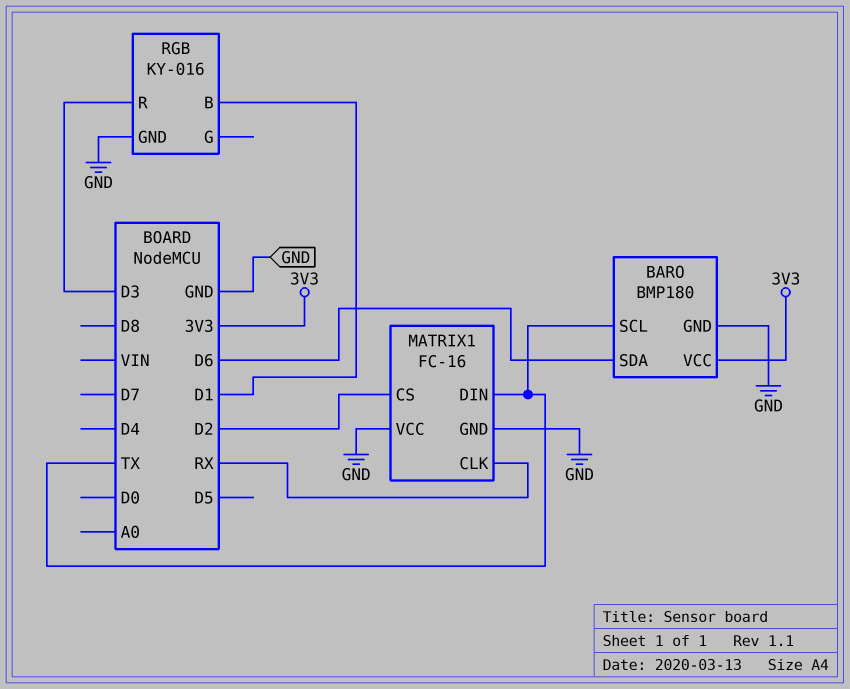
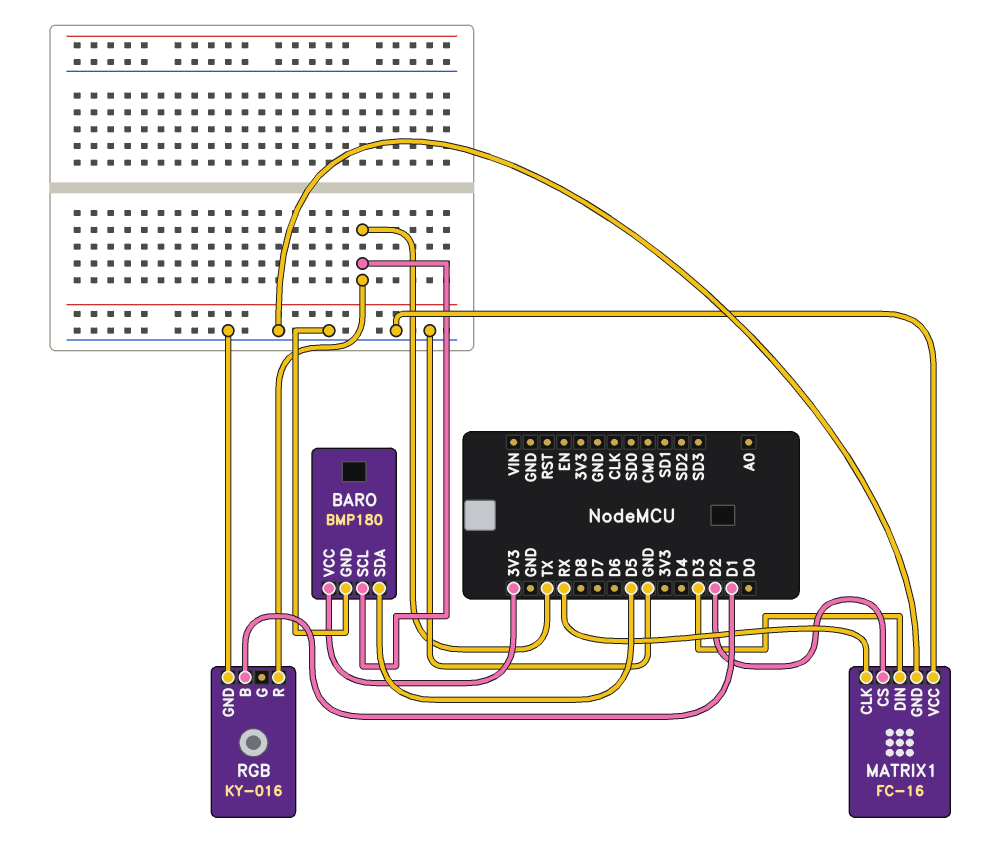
BARO pin SDA: D6 -> D5
MATRIX1 pin DIN: TX -> D3
RGB pin R: D3 -> TX

